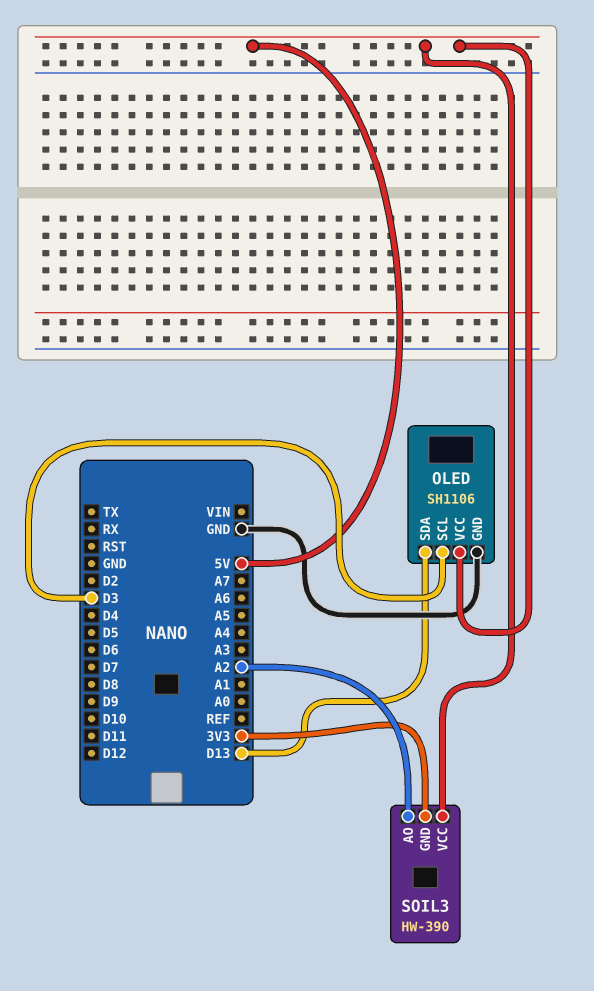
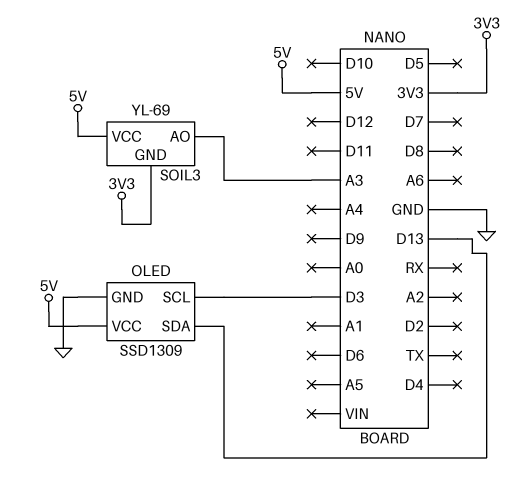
OLED: SH1106 -> SSD1309
SOIL3: HW-390 -> YL-69
SOIL3 pin AO: A2 -> A3

